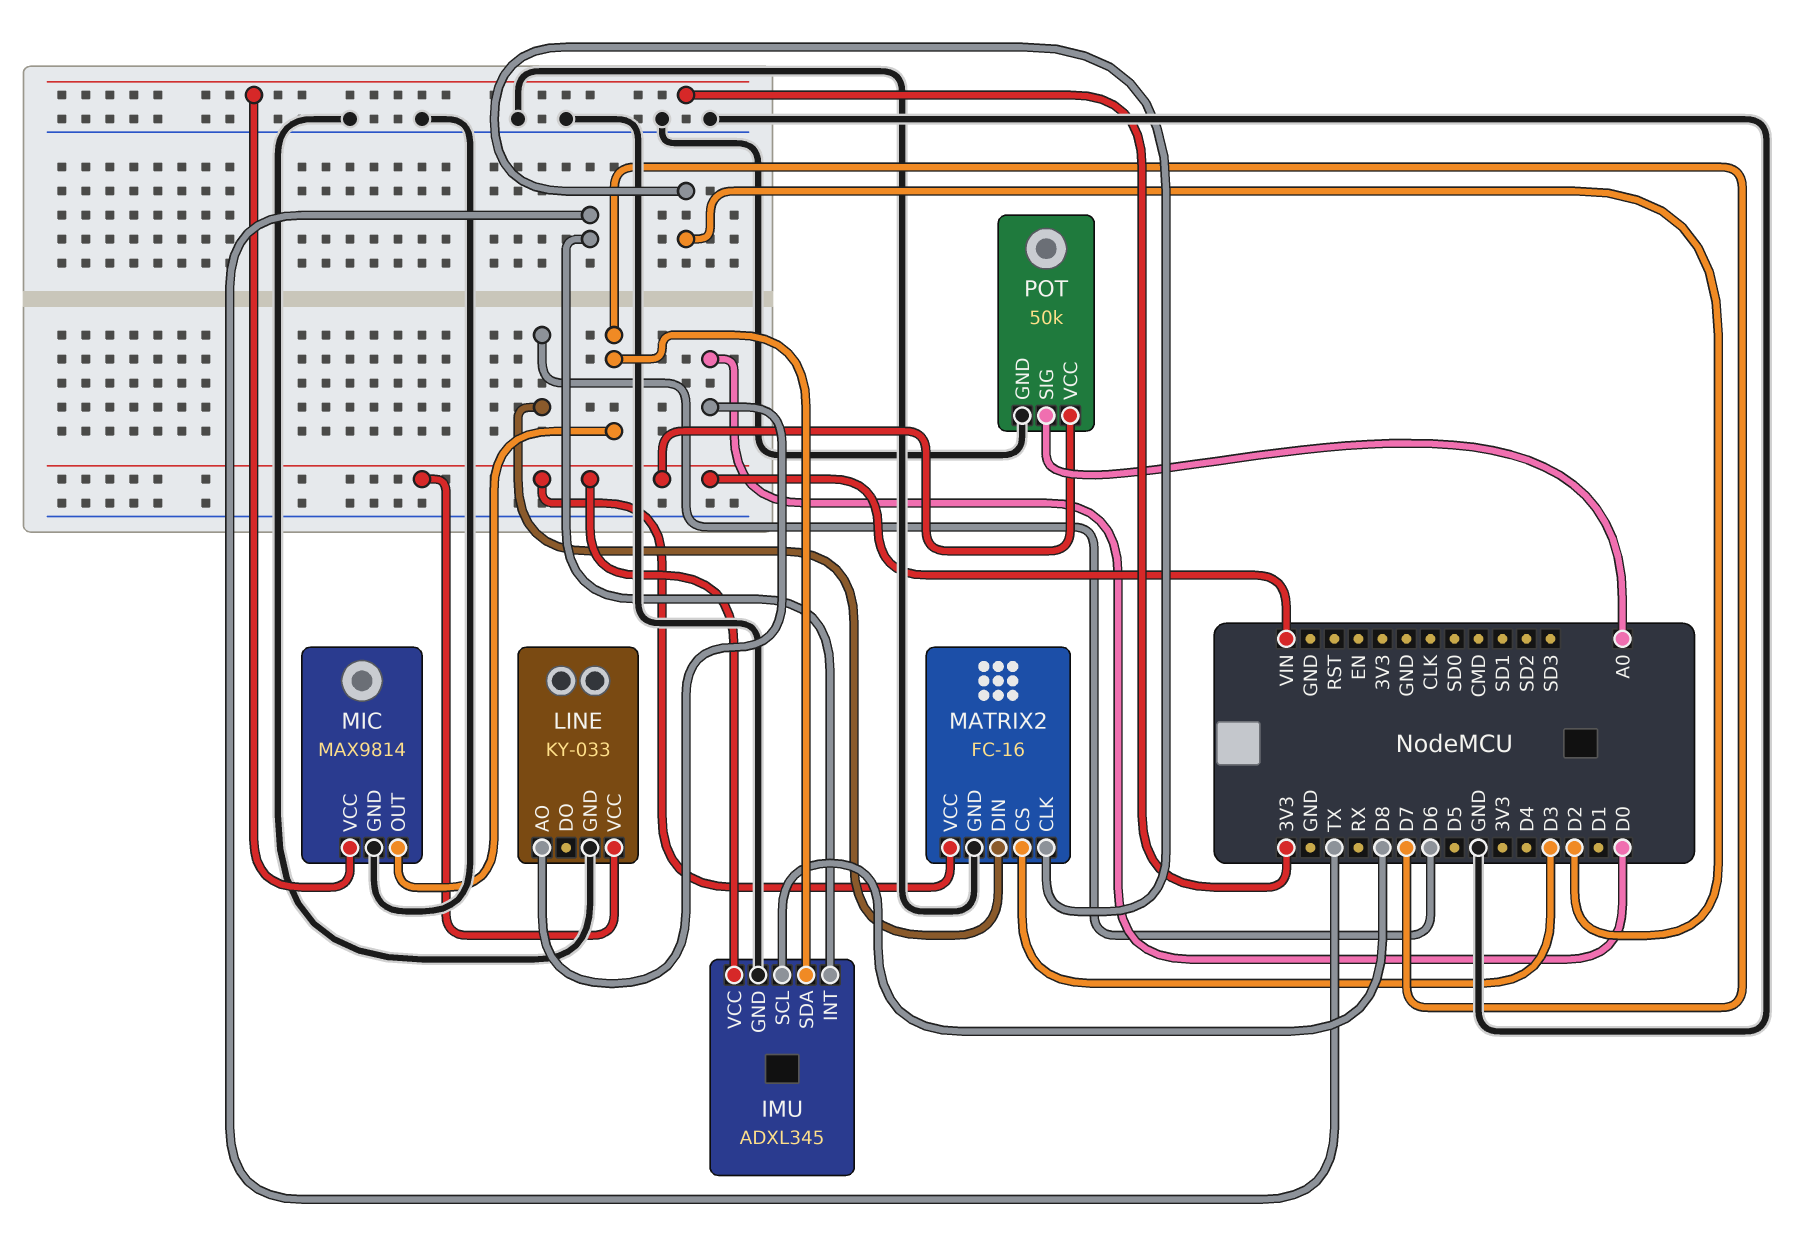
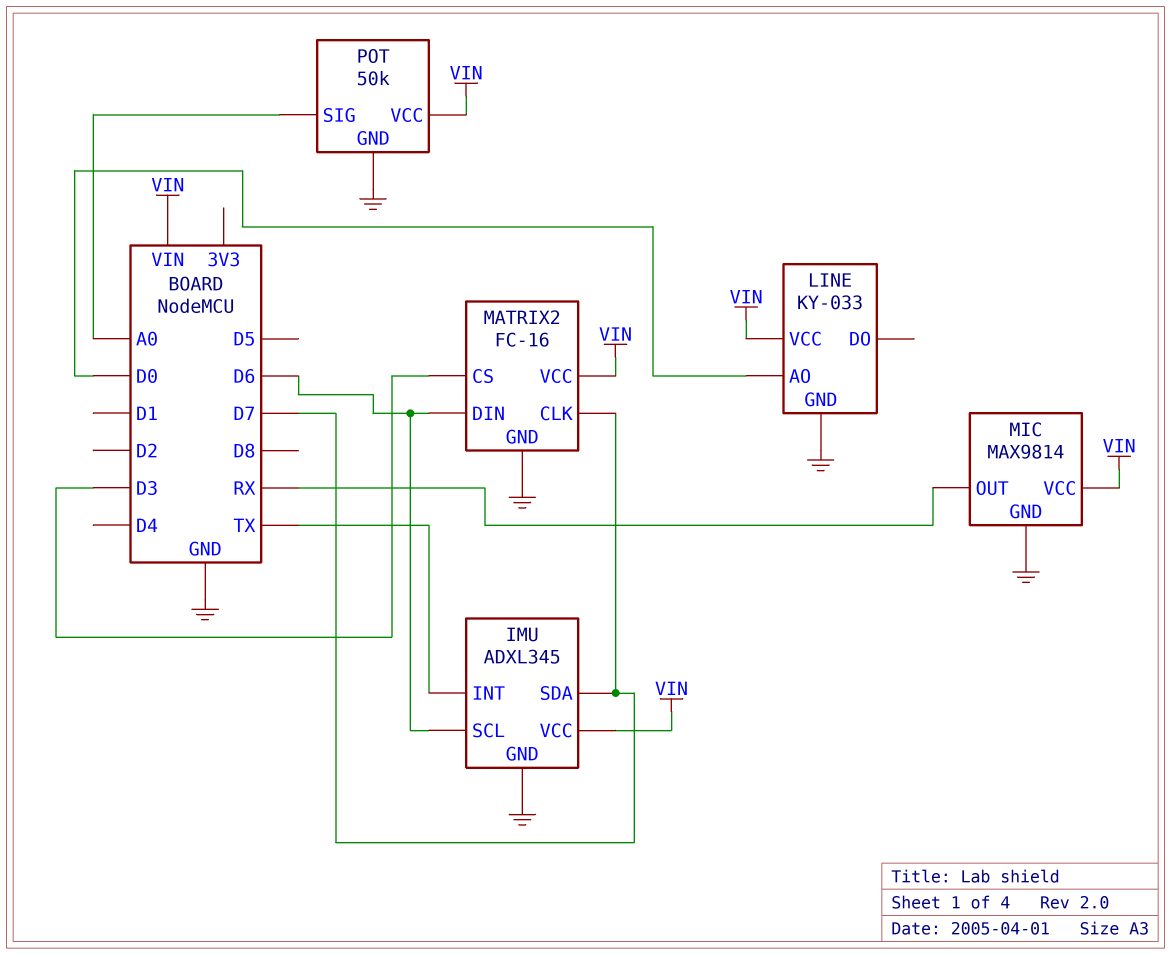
IMU pin SCL: D8 -> D6
MATRIX2 pin CLK: D2 -> D7
MIC pin OUT: D7 -> RX
MIC pin VCC: 3V3 -> VIN

